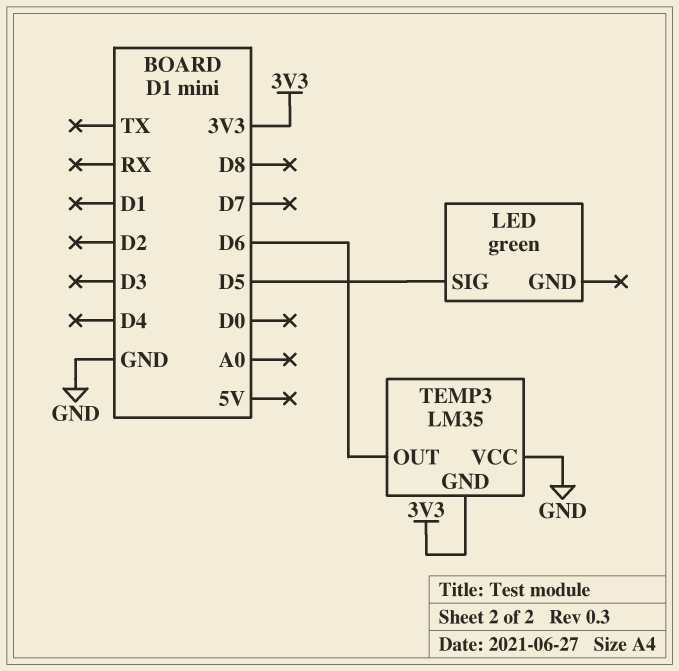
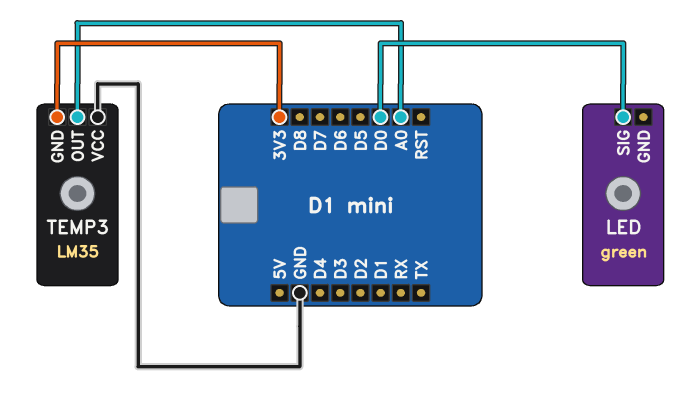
LED pin SIG: D5 -> D0
TEMP3 pin OUT: D6 -> A0

